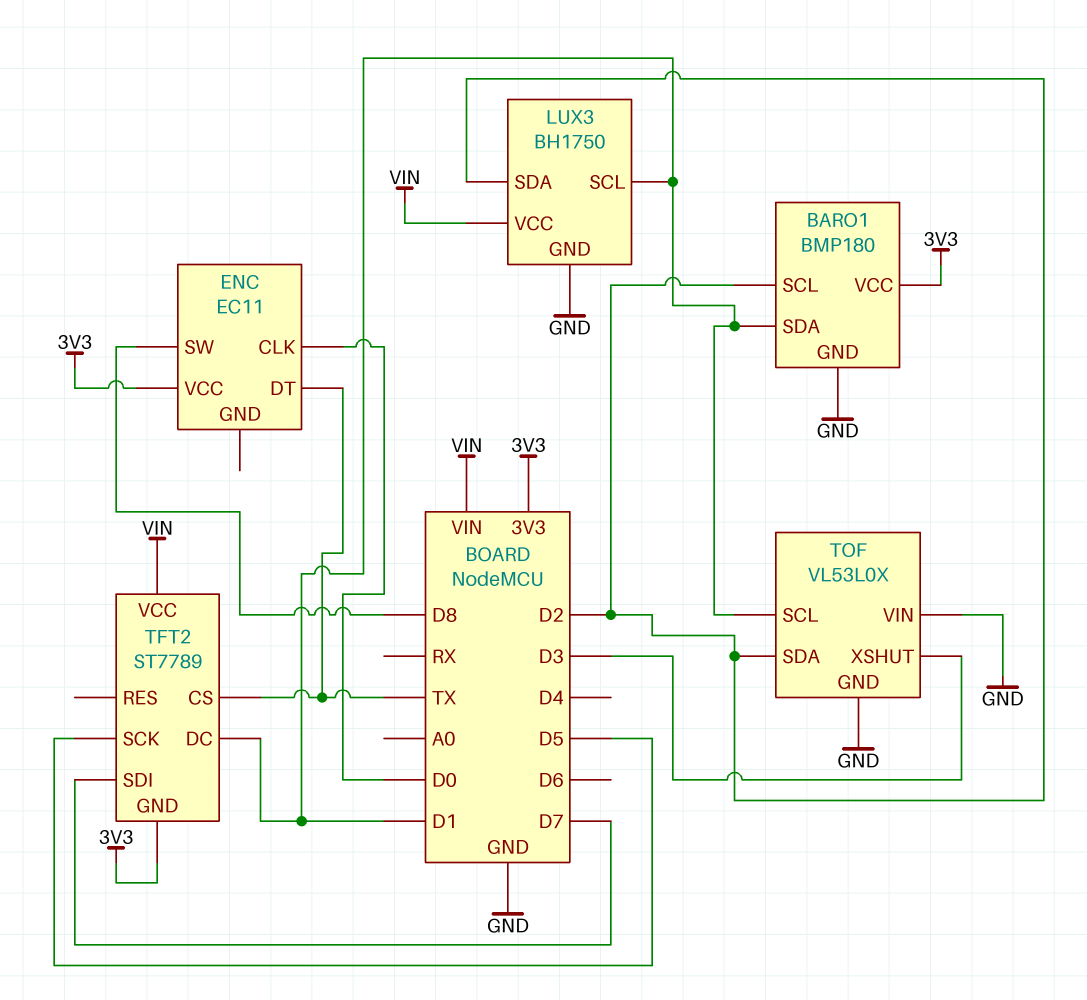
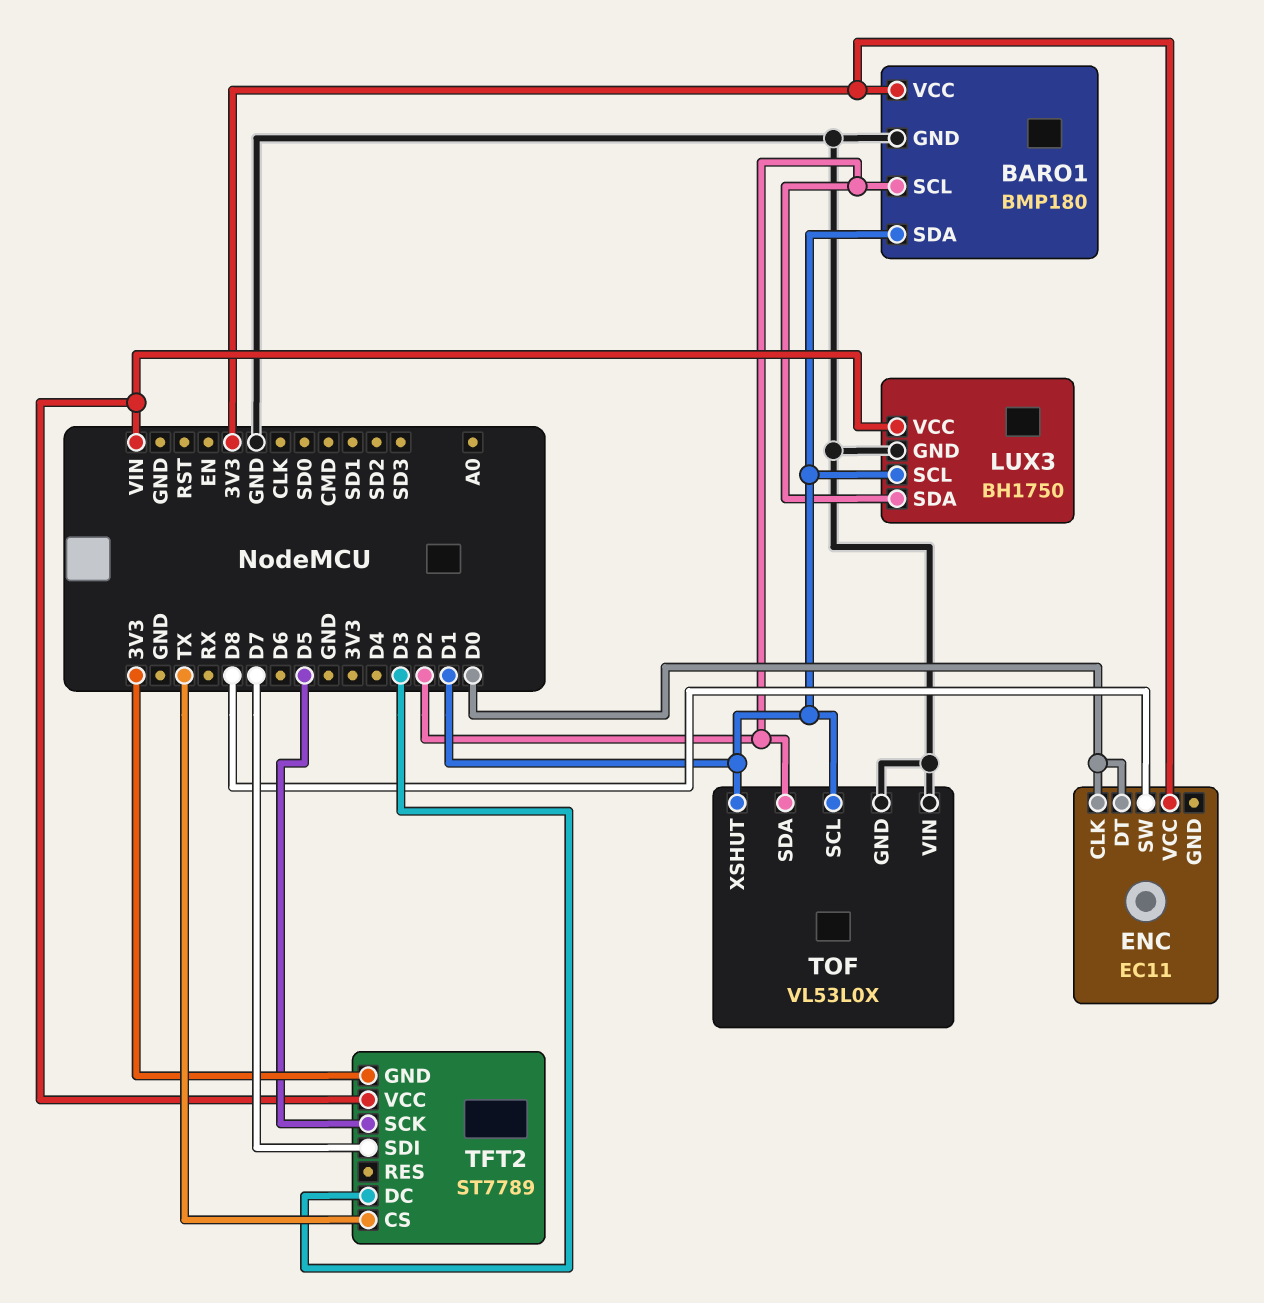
ENC pin DT: TX -> D0
TFT2 pin DC: D1 -> D3
TOF pin XSHUT: D3 -> D1

